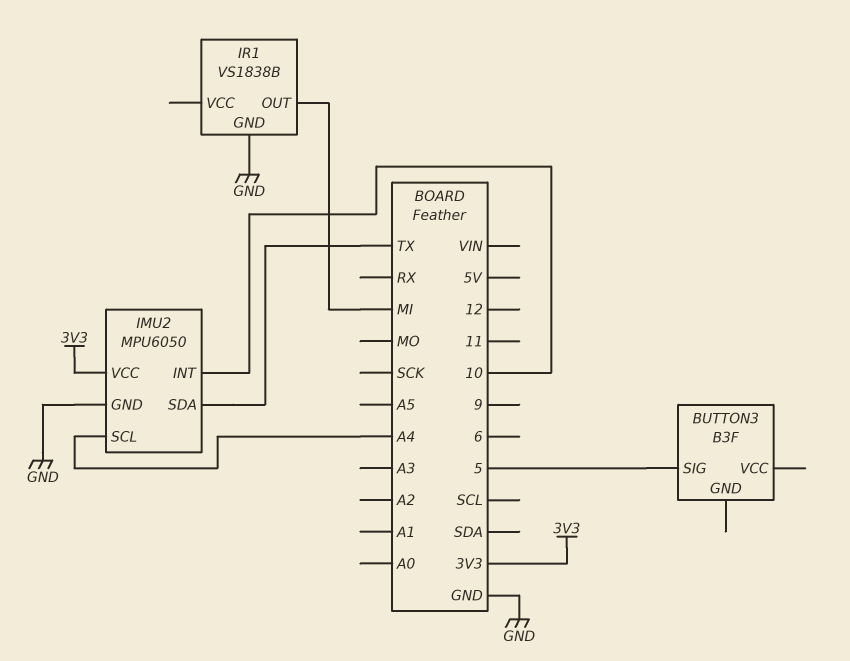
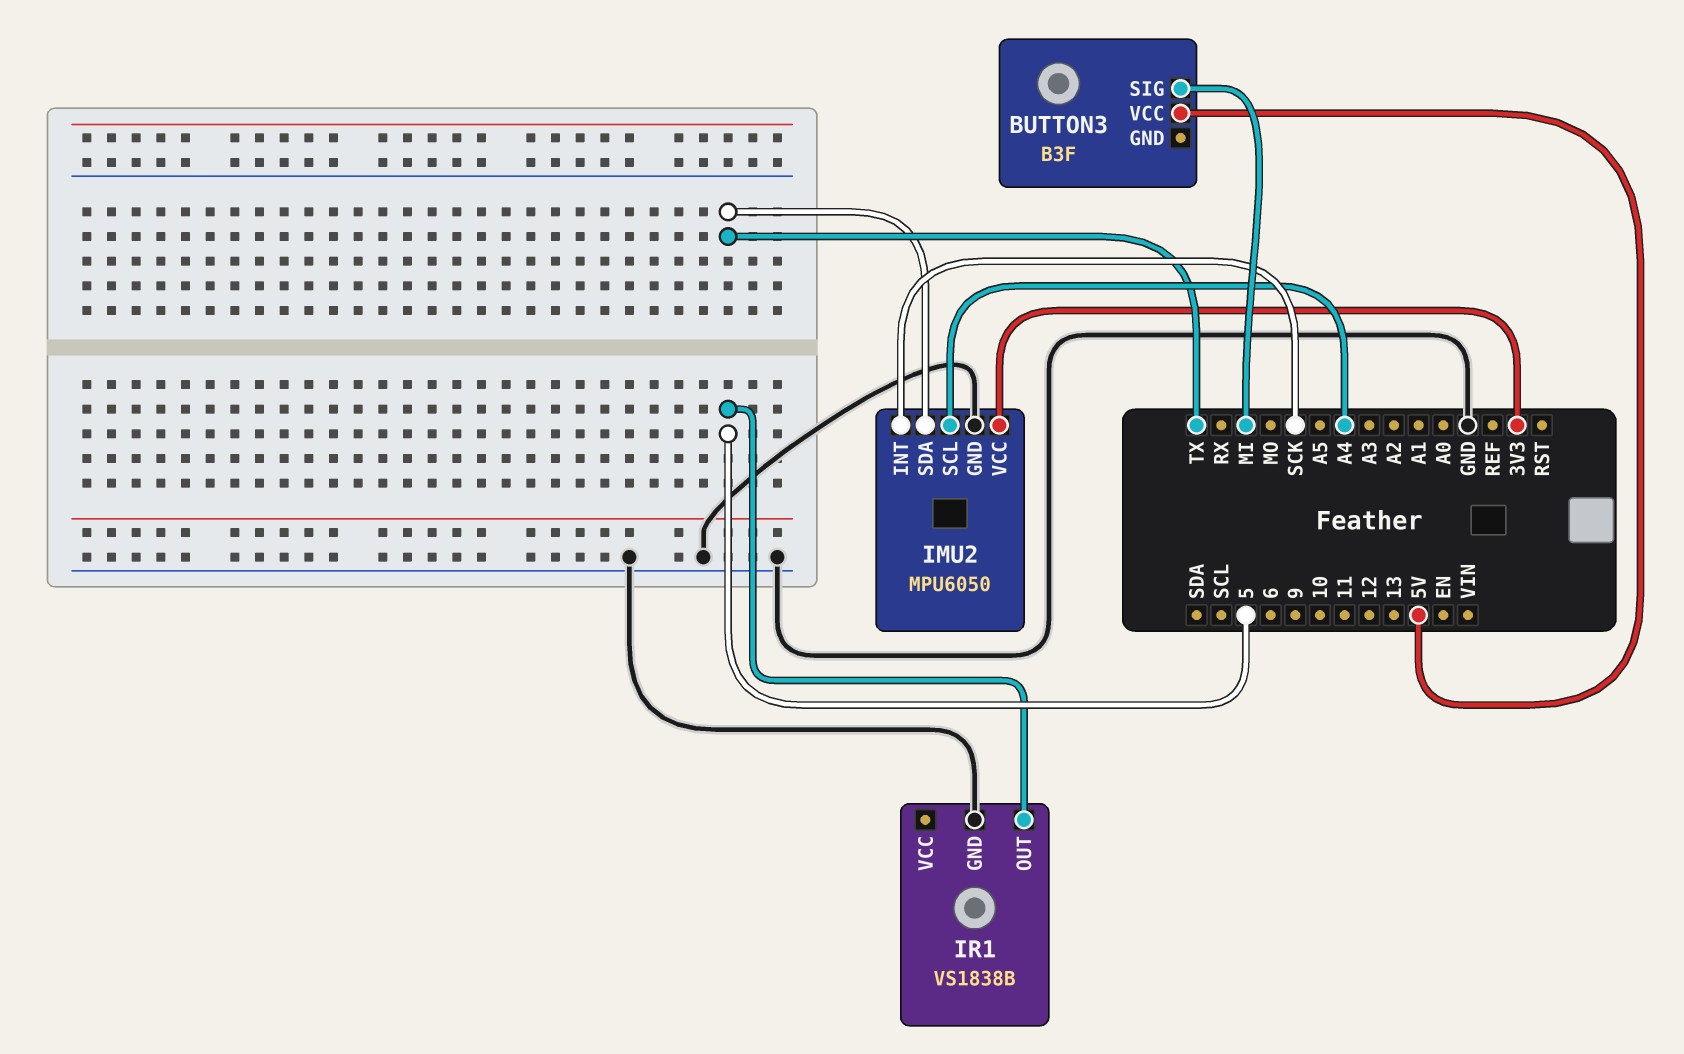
BUTTON3 pin SIG: 5 -> MI
BUTTON3 pin VCC: none -> 5V
IMU2 pin INT: 10 -> SCK
IR1 pin OUT: MI -> 5

